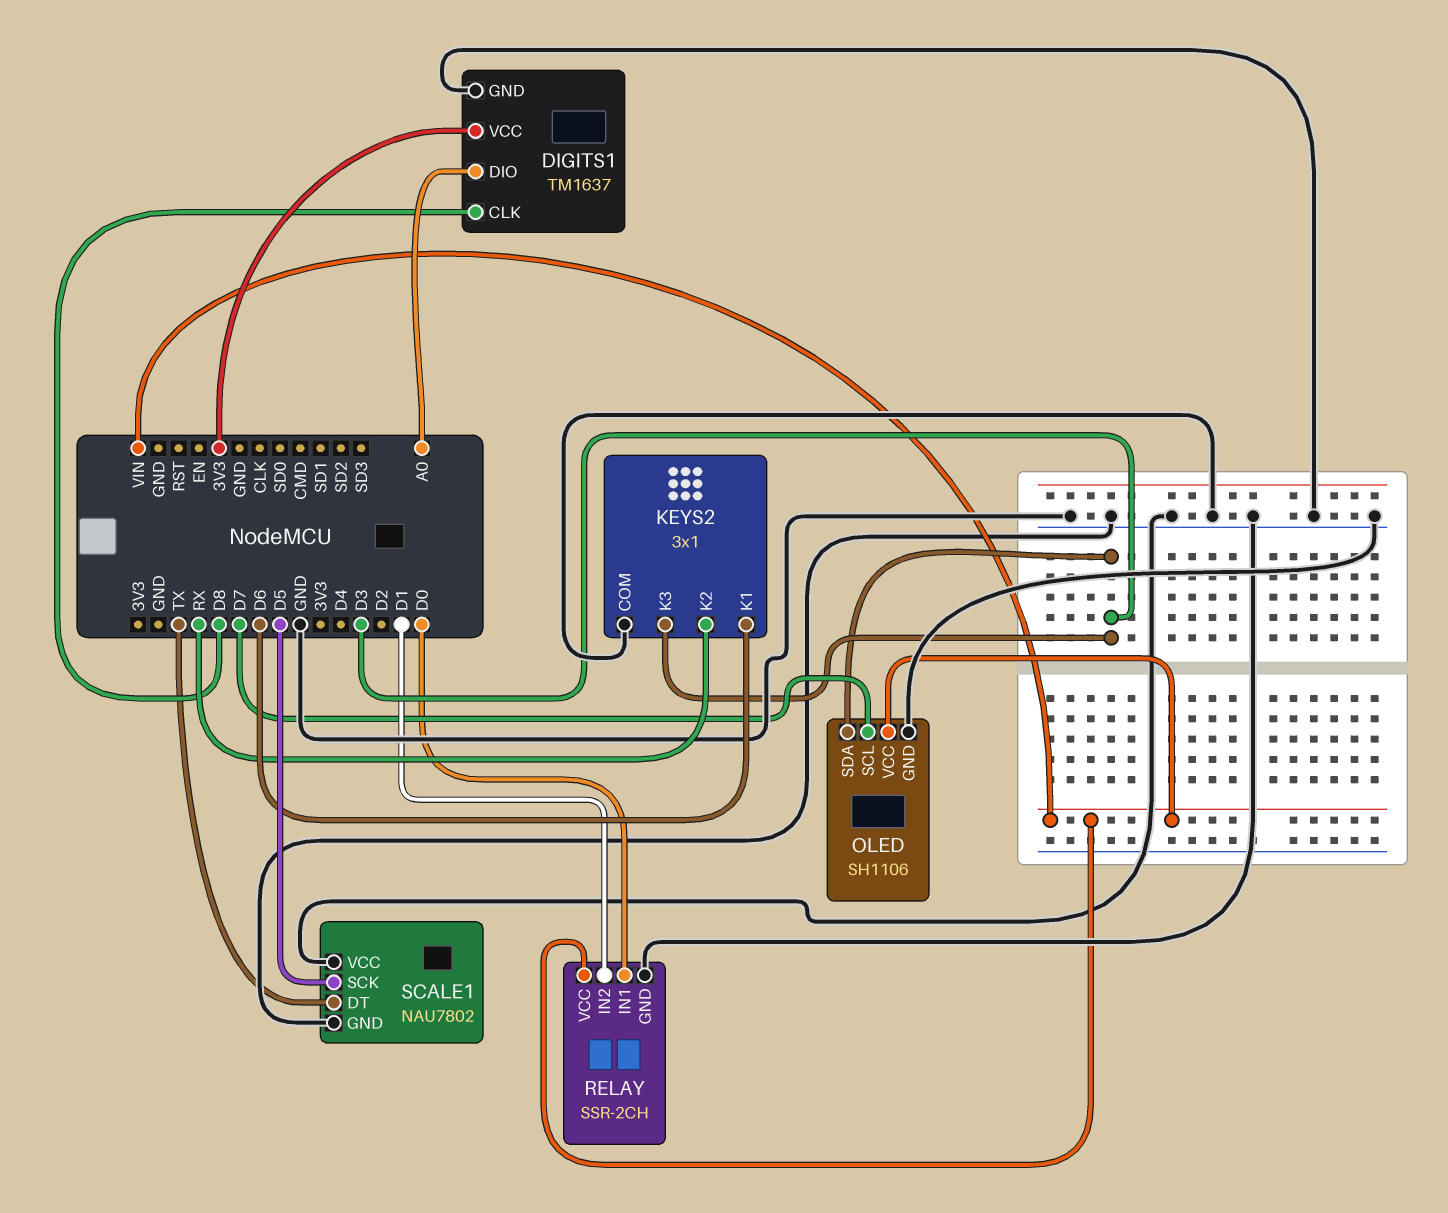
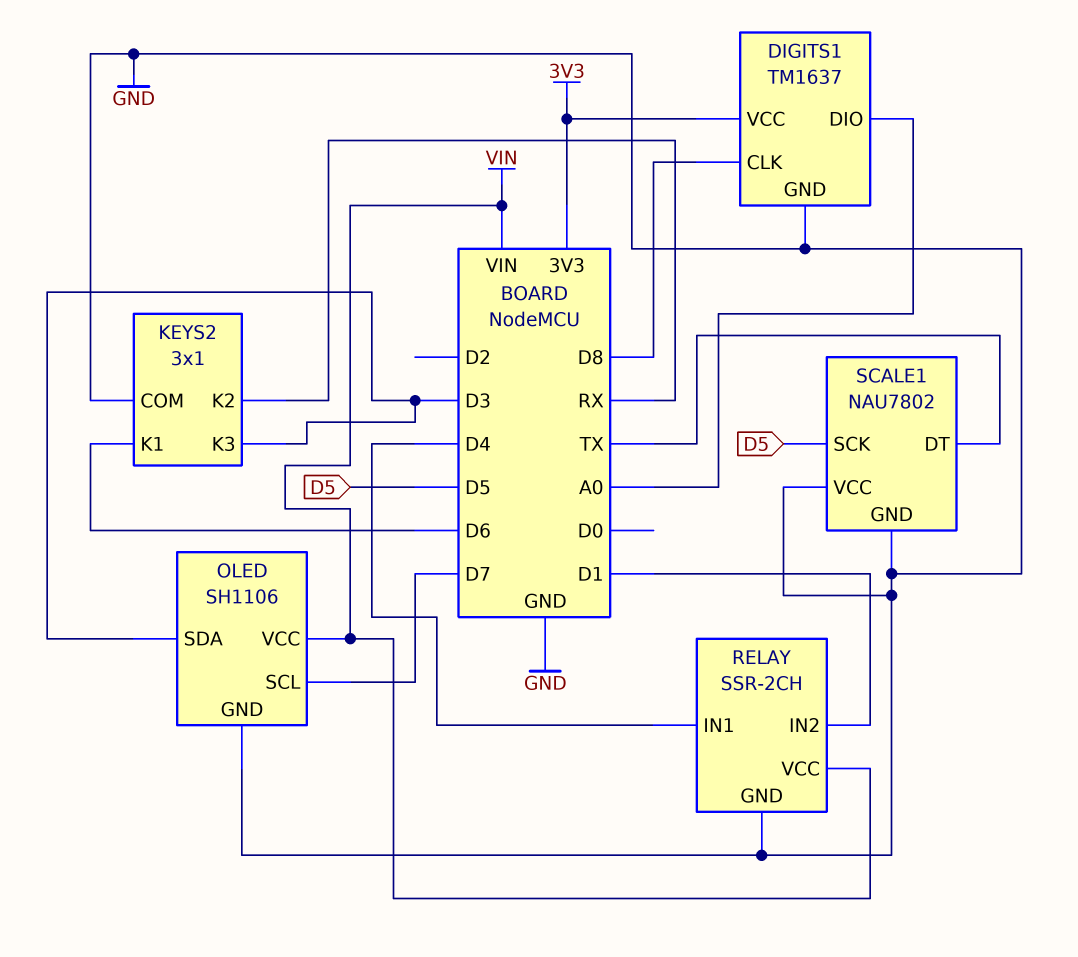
RELAY pin IN1: D0 -> D4

